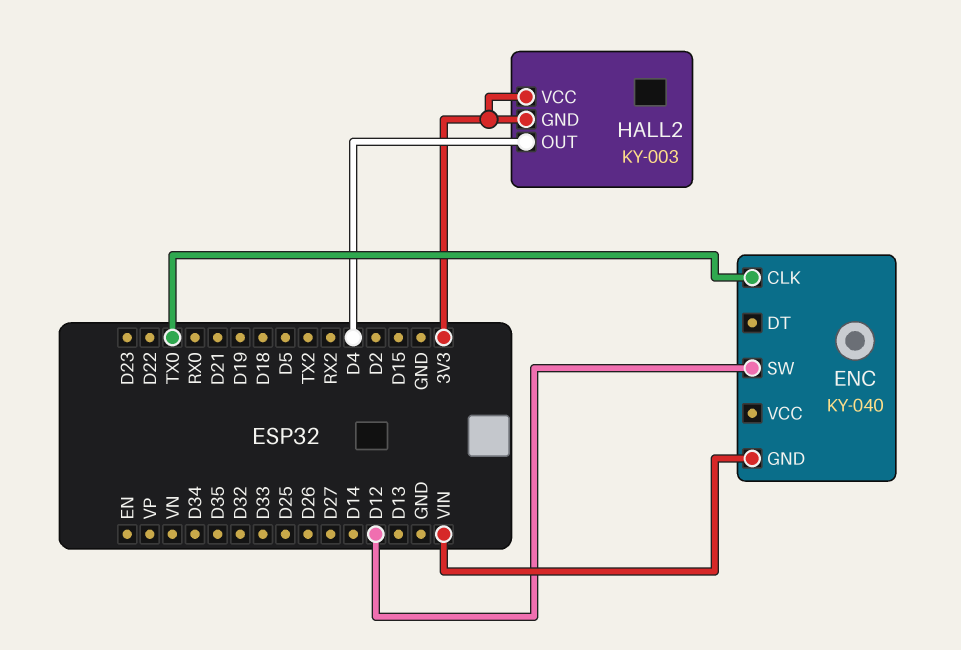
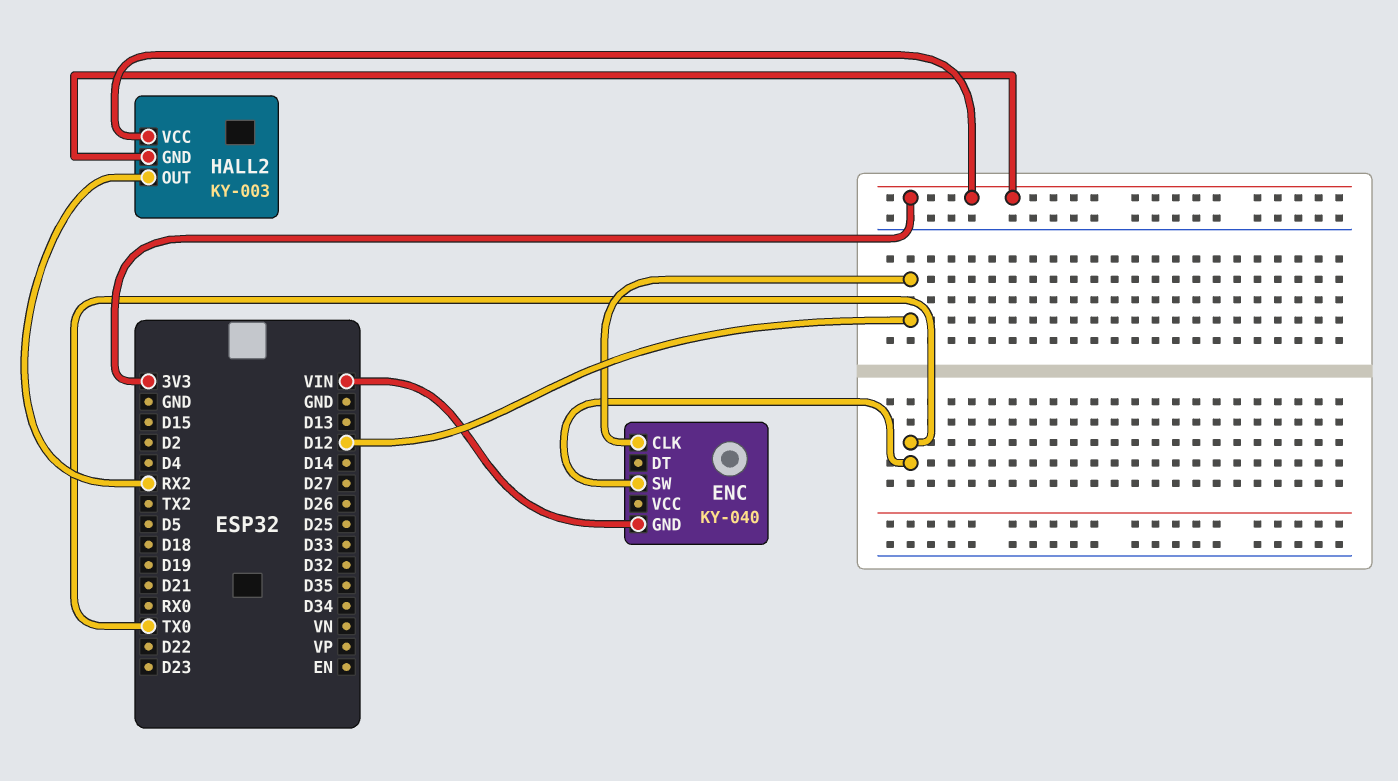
ENC pin CLK: TX0 -> D12
ENC pin SW: D12 -> TX0
HALL2 pin OUT: D4 -> RX2

